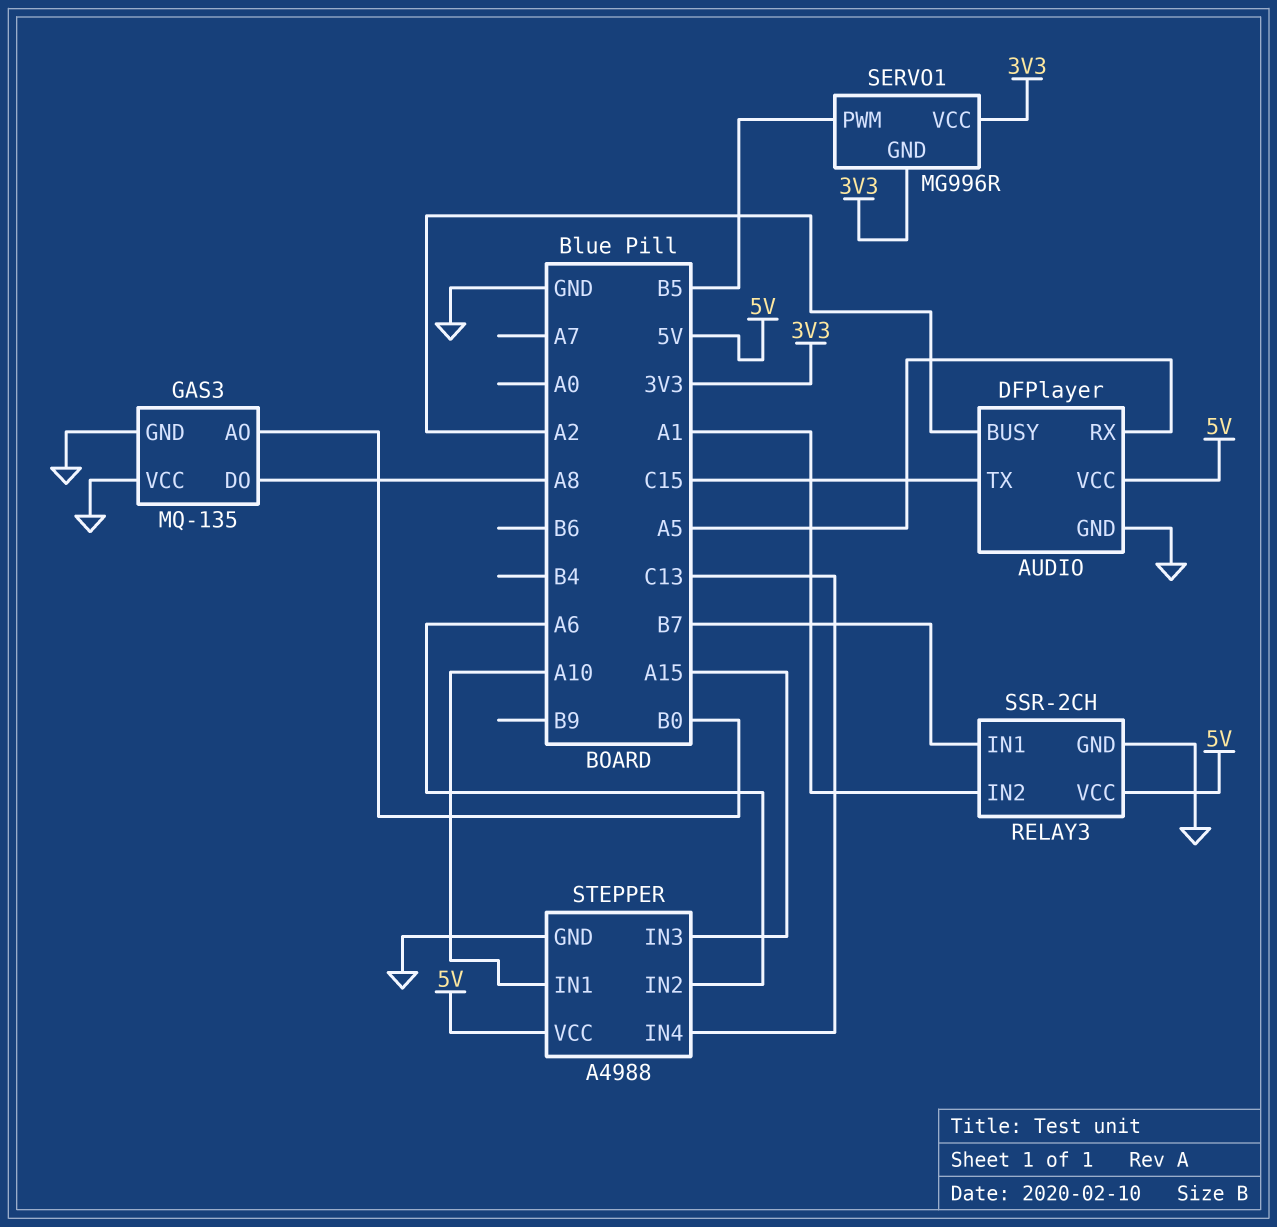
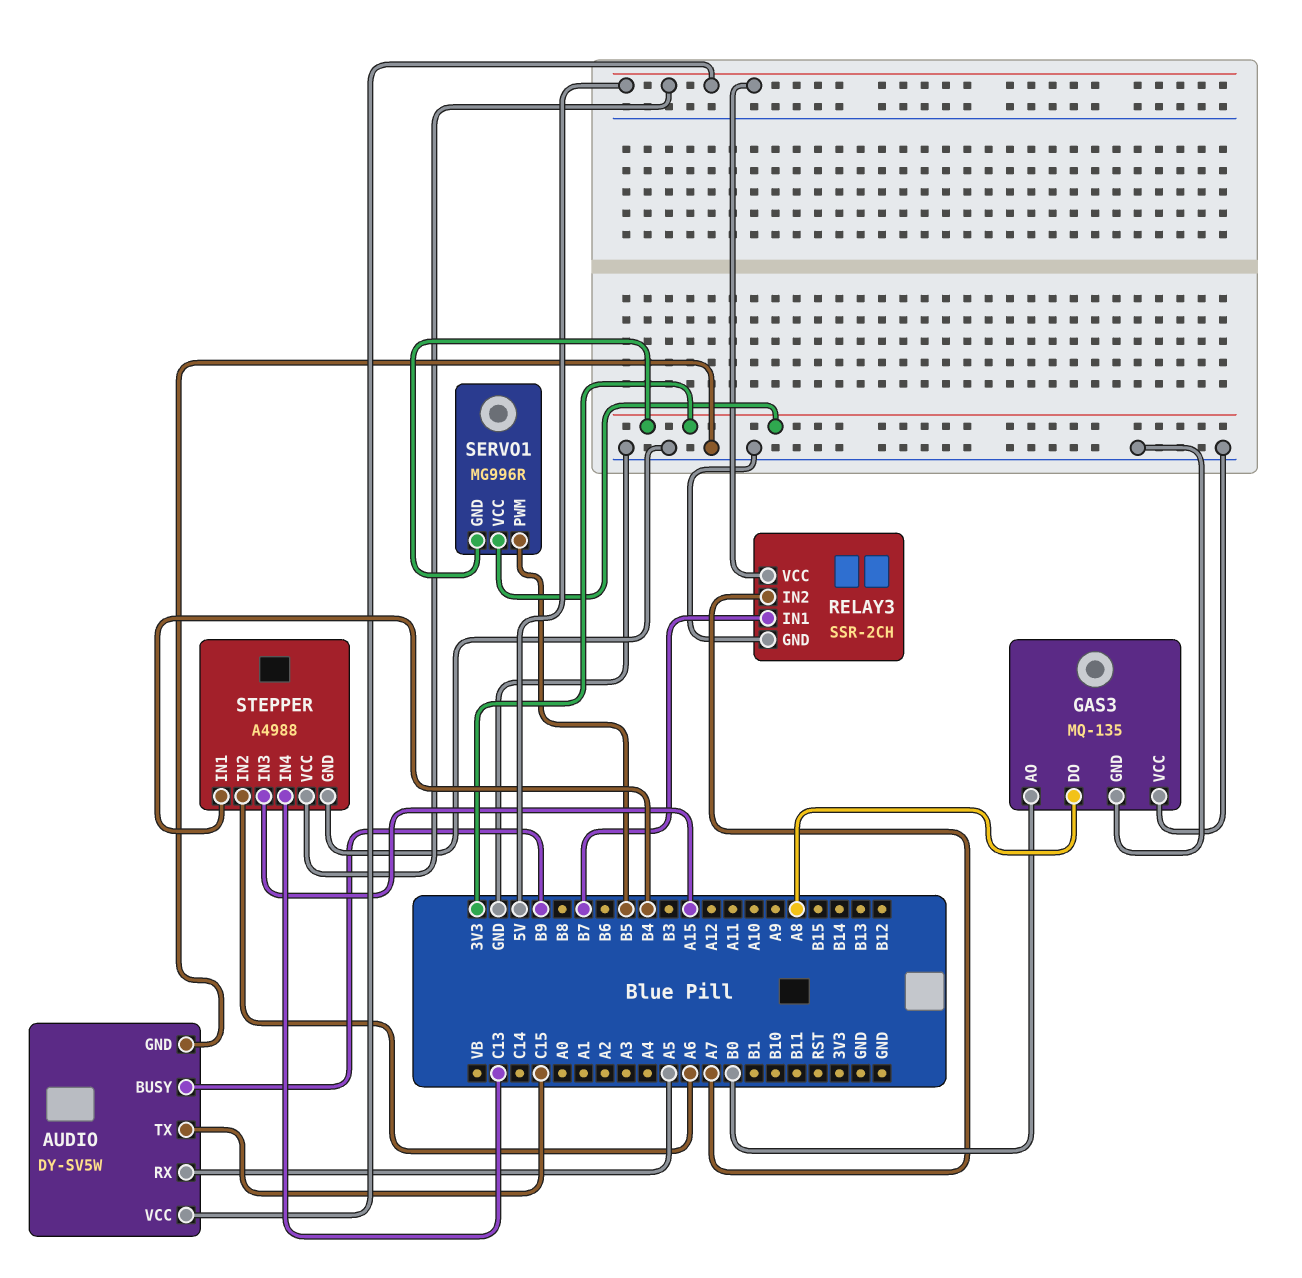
AUDIO: DFPlayer -> DY-SV5W
AUDIO pin BUSY: A2 -> B9
RELAY3 pin IN2: A1 -> A7
STEPPER pin IN1: A10 -> B4

